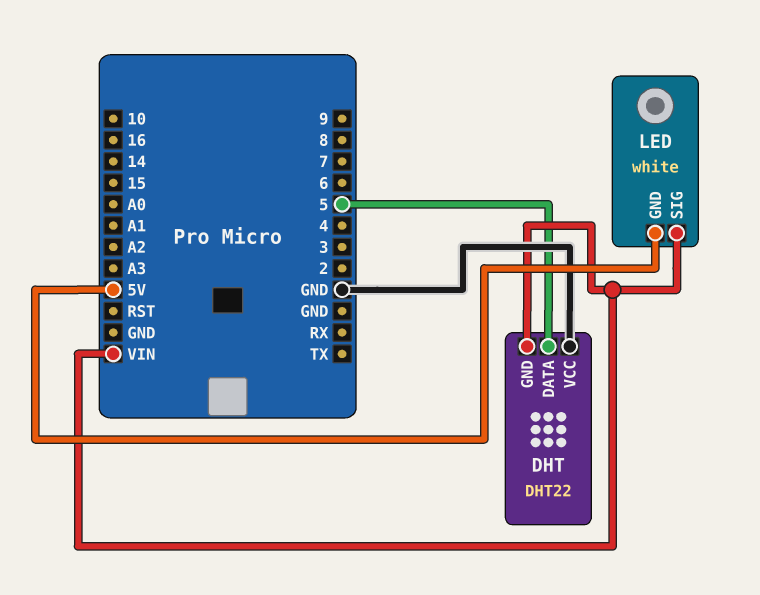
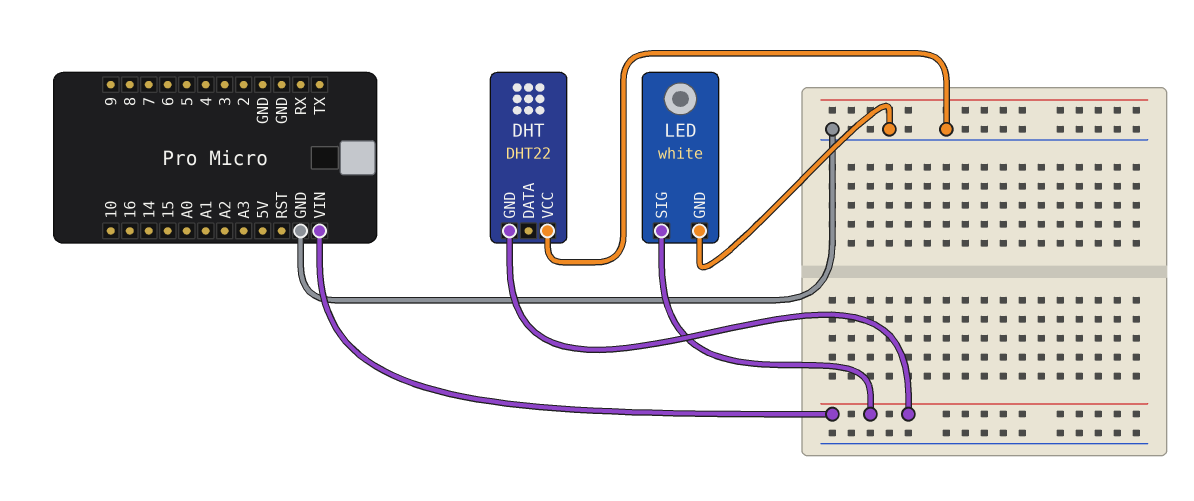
DHT pin DATA: 5 -> none
LED pin GND: 5V -> GND

